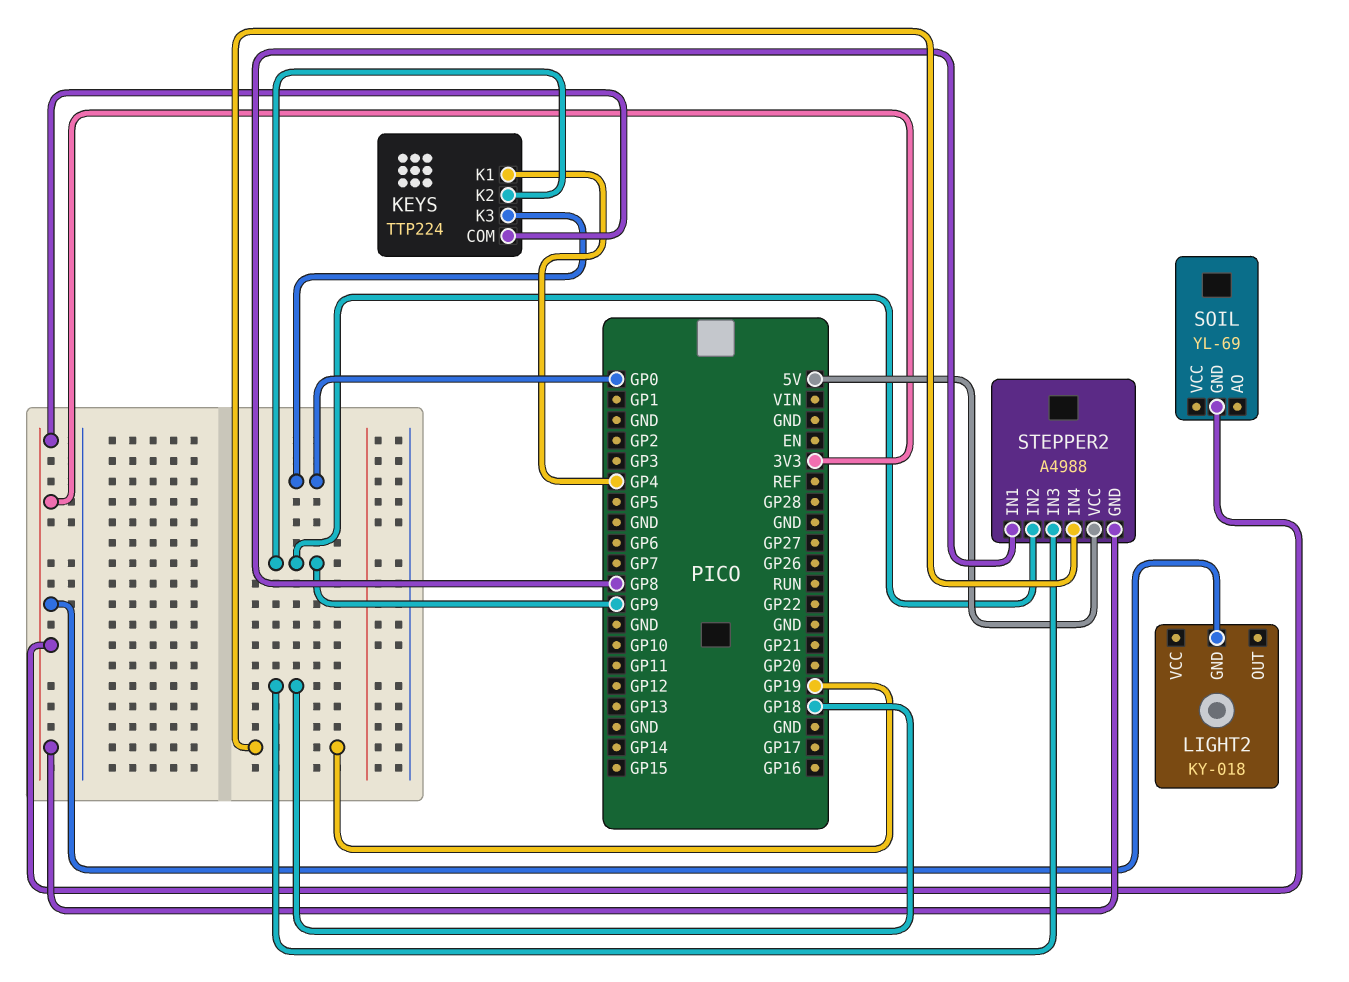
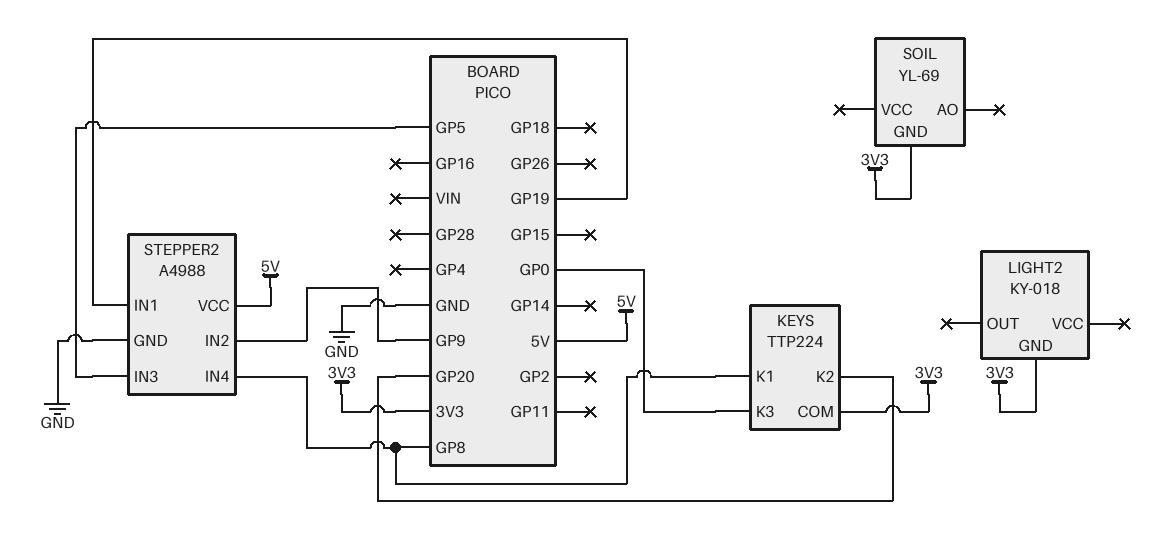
KEYS pin K1: GP4 -> GP8
KEYS pin K2: GP9 -> GP20
STEPPER2 pin GND: 3V3 -> GND
STEPPER2 pin IN1: GP8 -> GP19
STEPPER2 pin IN3: GP18 -> GP5
STEPPER2 pin IN4: GP19 -> GP8

